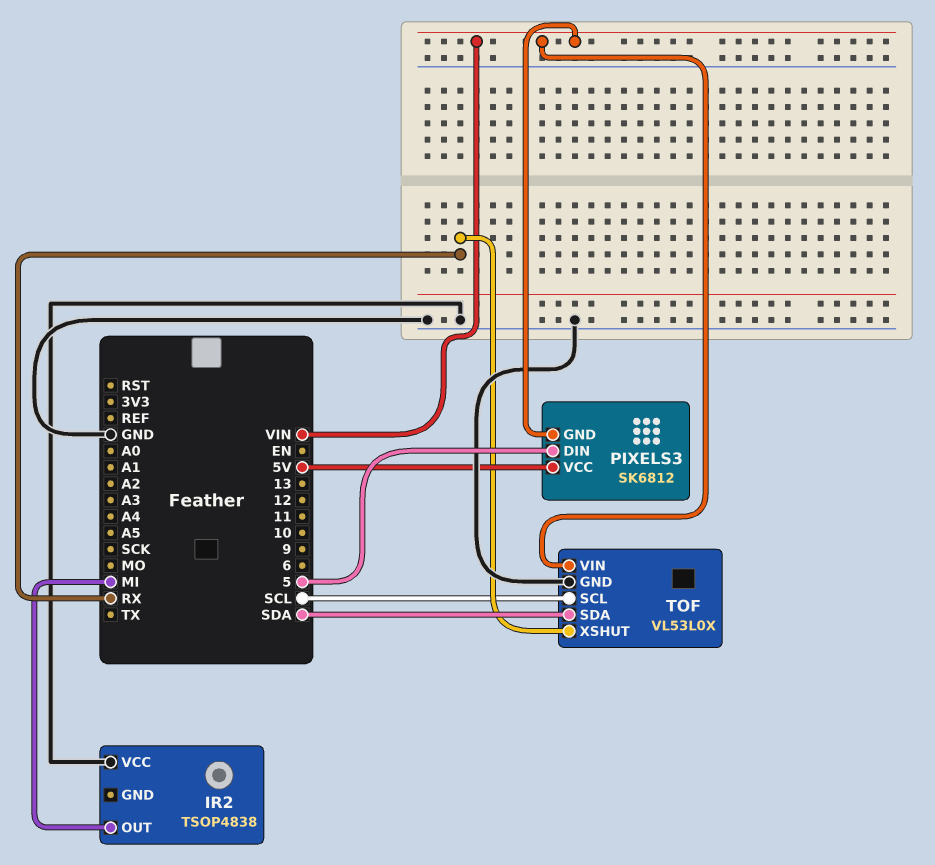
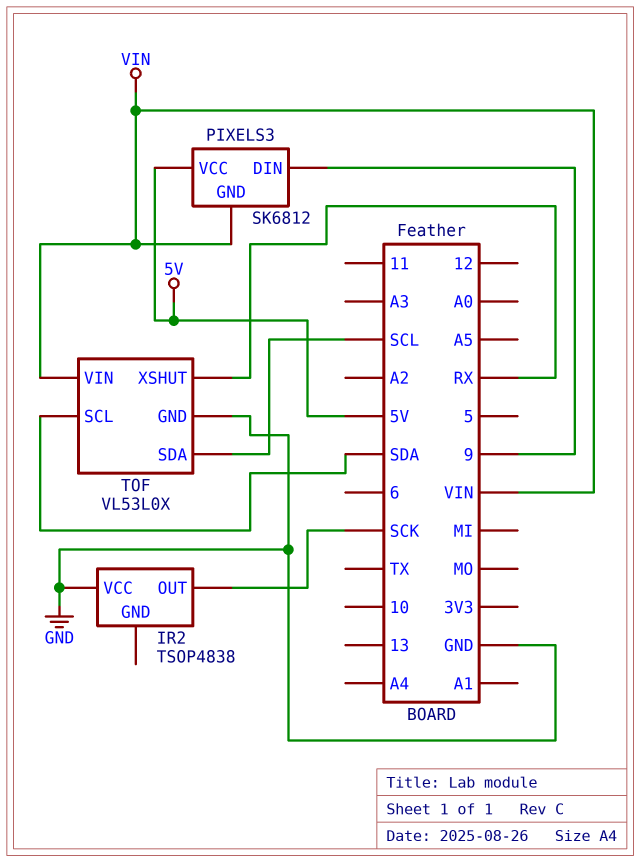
IR2 pin OUT: MI -> SCK
PIXELS3 pin DIN: 5 -> 9
TOF pin SCL: SCL -> SDA
TOF pin SDA: SDA -> SCL

